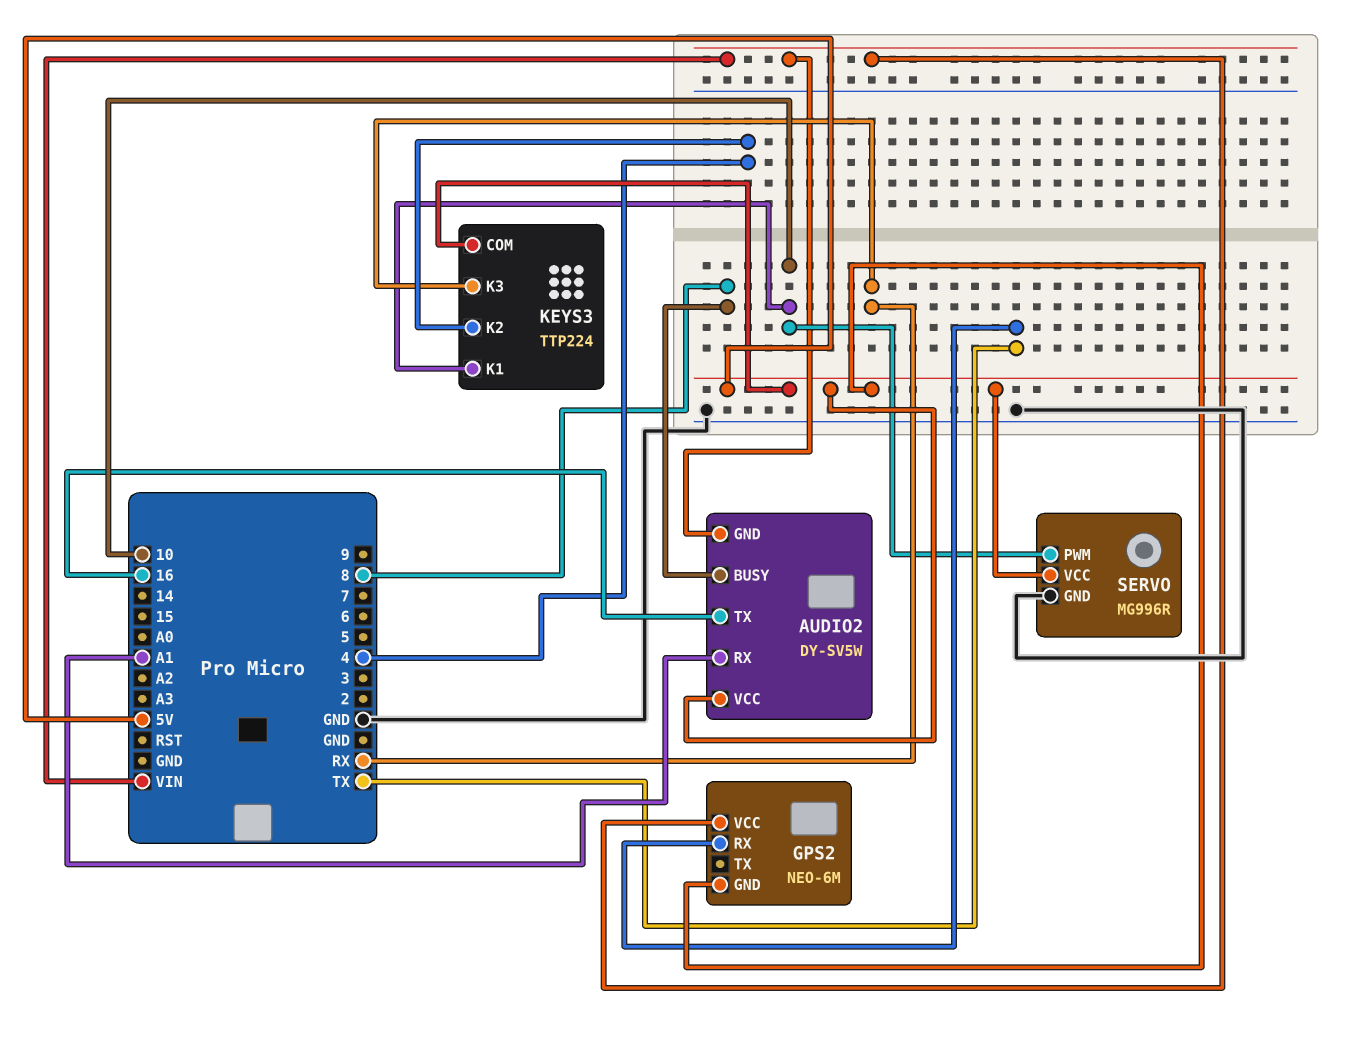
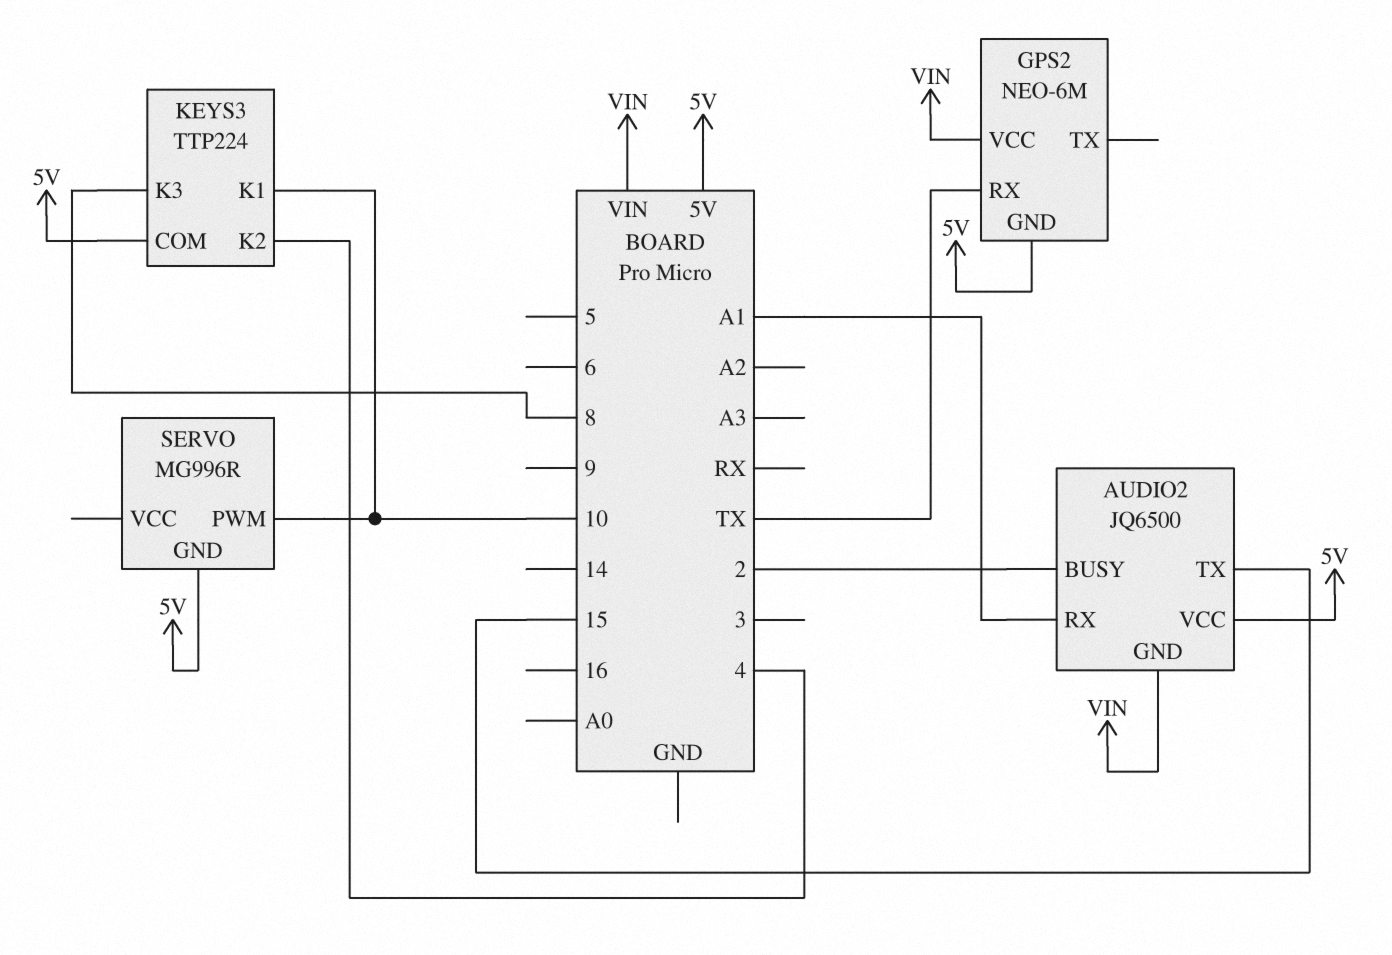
AUDIO2: DY-SV5W -> JQ6500
AUDIO2 pin BUSY: 8 -> 2
AUDIO2 pin TX: 16 -> 15
KEYS3 pin K3: RX -> 8
SERVO pin GND: GND -> 5V
SERVO pin VCC: 5V -> none

